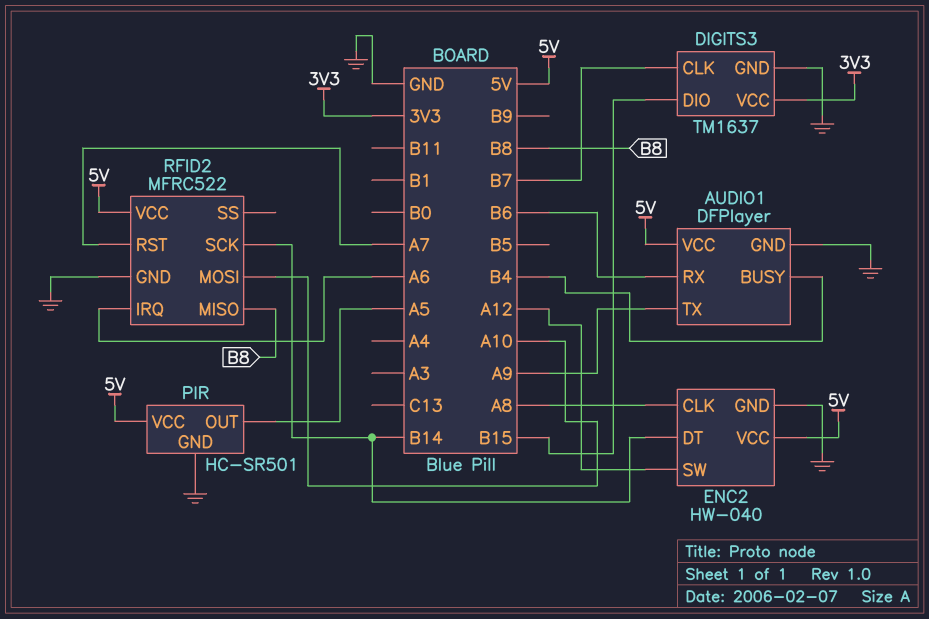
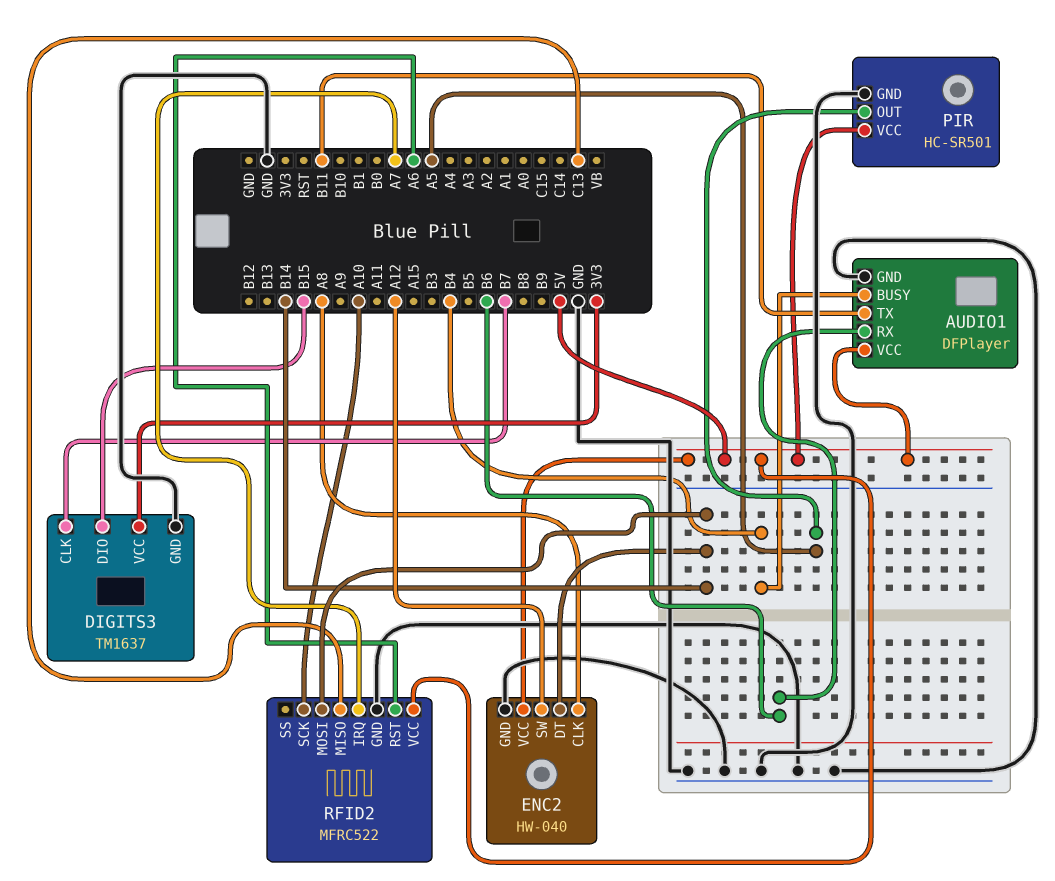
AUDIO1 pin TX: A9 -> B11
RFID2 pin IRQ: A6 -> A7
RFID2 pin MISO: B8 -> C13
RFID2 pin MOSI: A10 -> B14
RFID2 pin RST: A7 -> A6
RFID2 pin SCK: B14 -> A10

